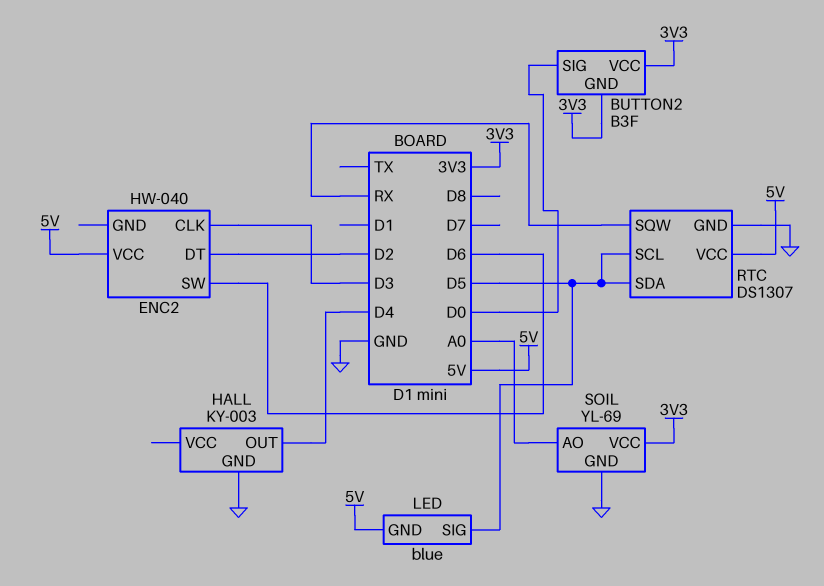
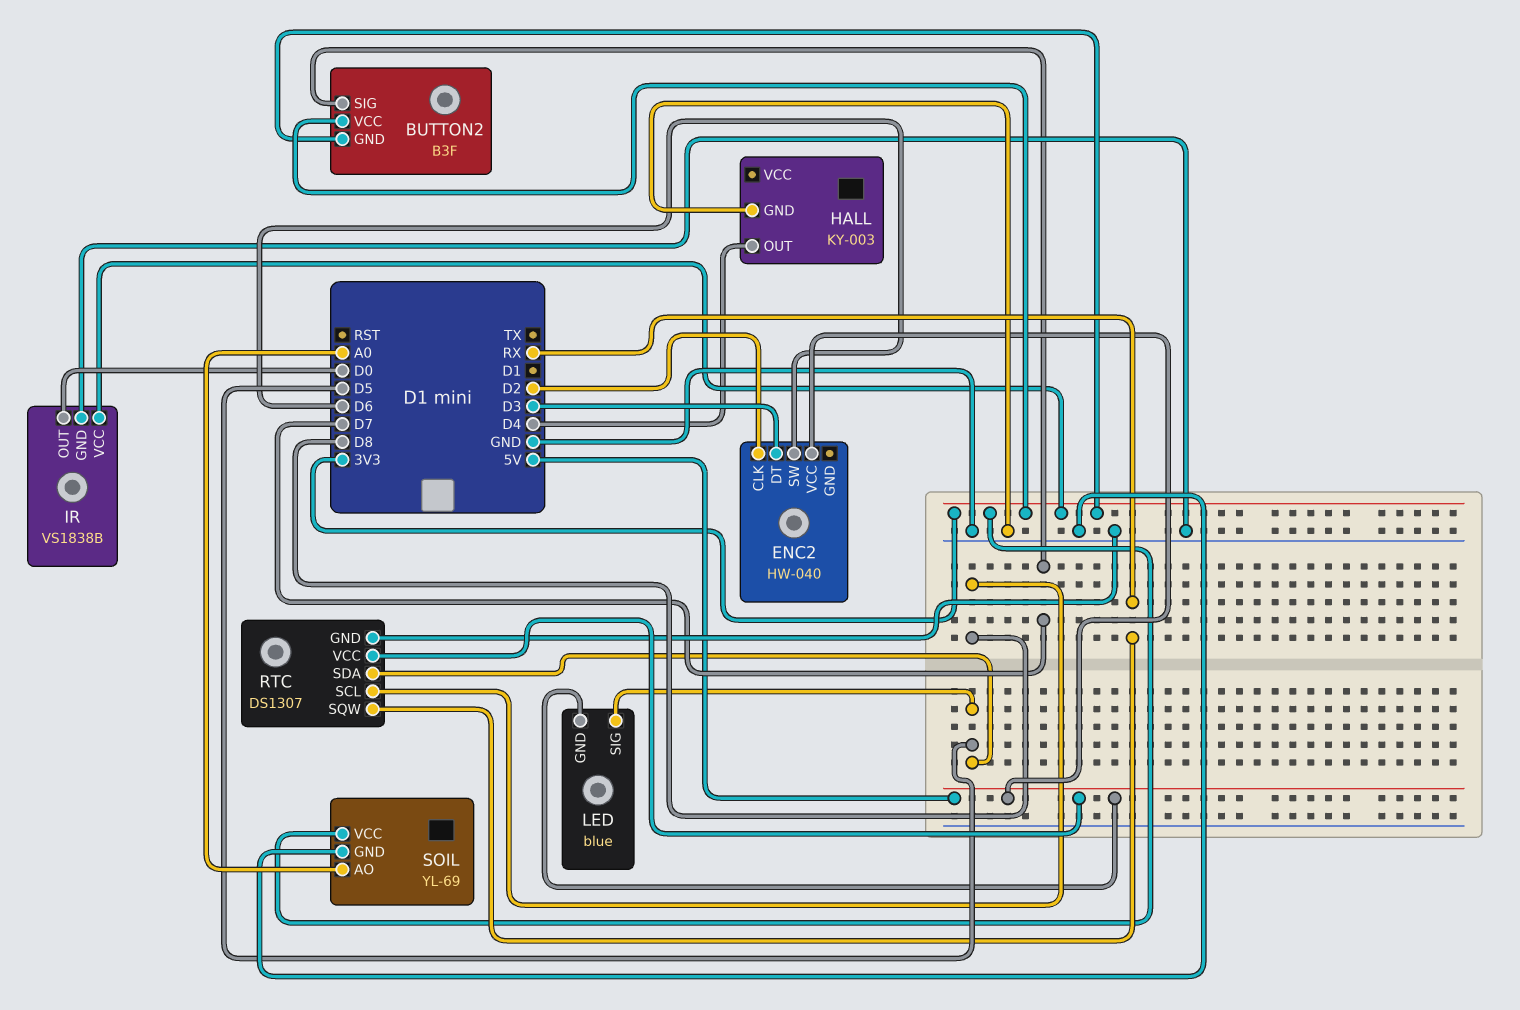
BUTTON2 pin SIG: D0 -> D7
ENC2 pin CLK: D3 -> D2
ENC2 pin DT: D2 -> D3
IR: none -> VS1838B
IR pin GND: none -> GND
IR pin OUT: none -> D0
IR pin VCC: none -> 3V3
RTC pin SCL: D5 -> D8

